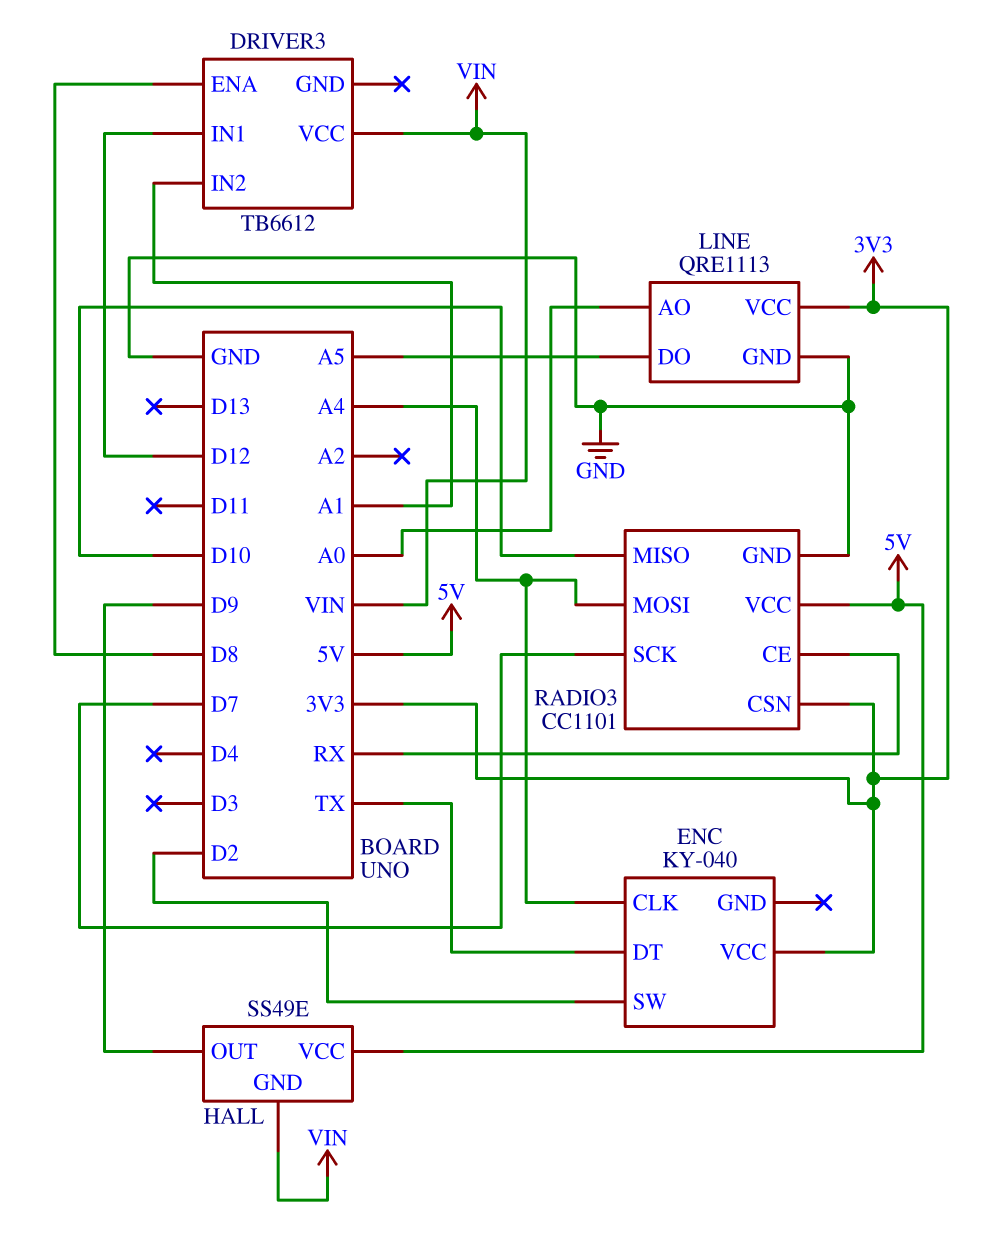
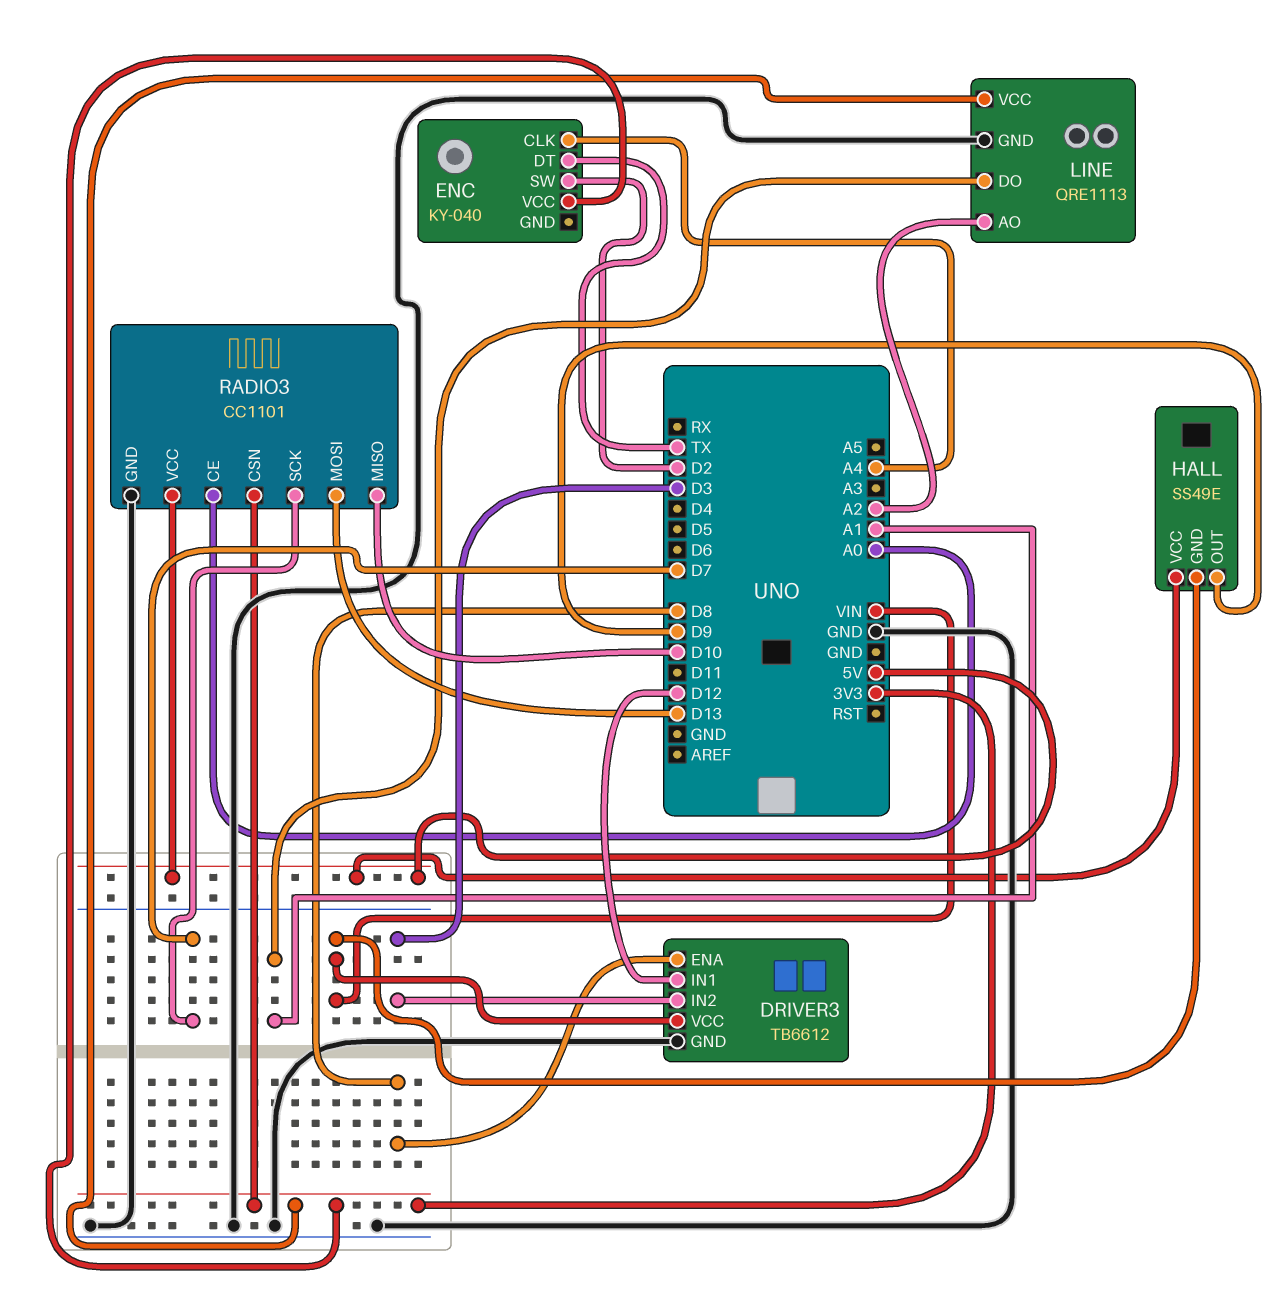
DRIVER3 pin GND: none -> GND
DRIVER3 pin IN2: A1 -> D3
LINE pin AO: A0 -> A2
LINE pin DO: A5 -> A1
RADIO3 pin CE: RX -> A0
RADIO3 pin MOSI: A4 -> D13

